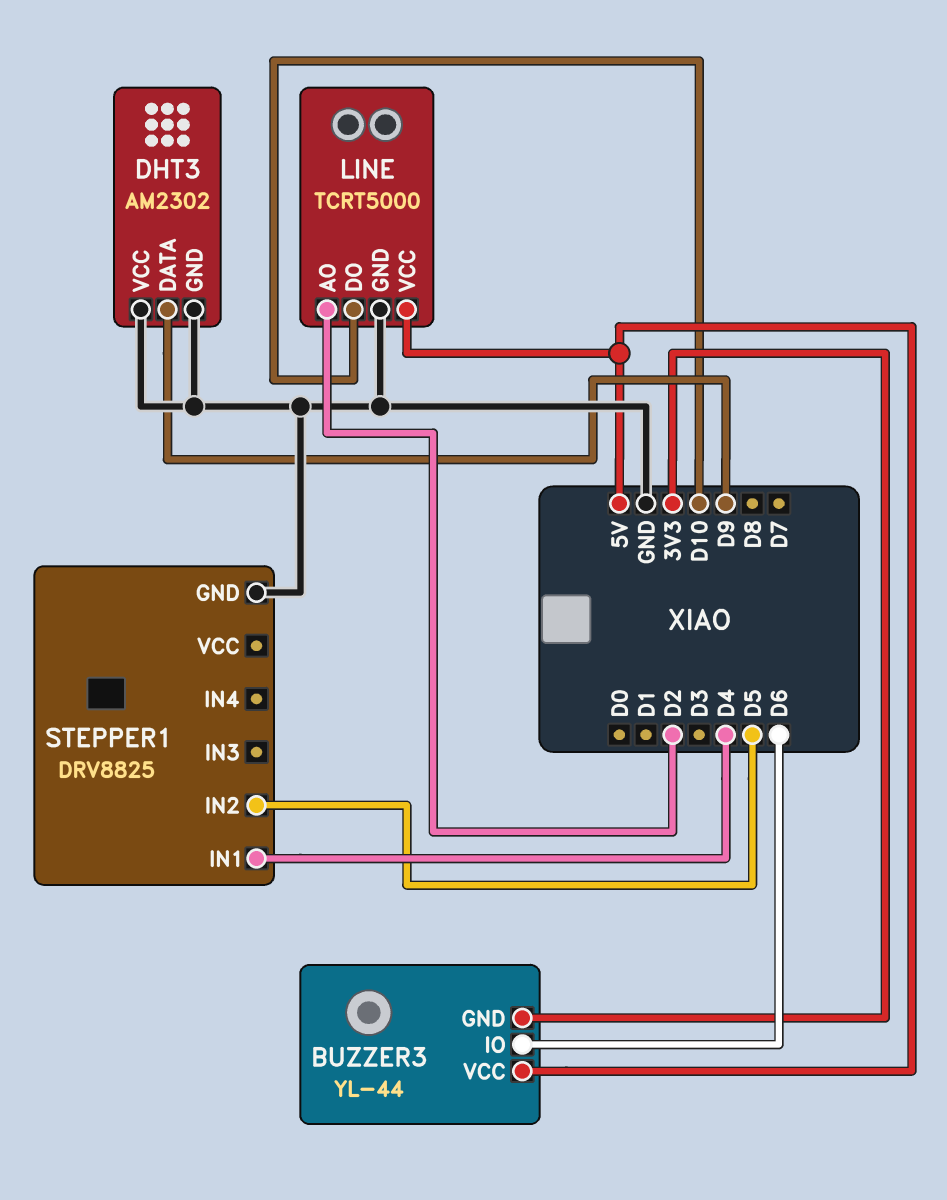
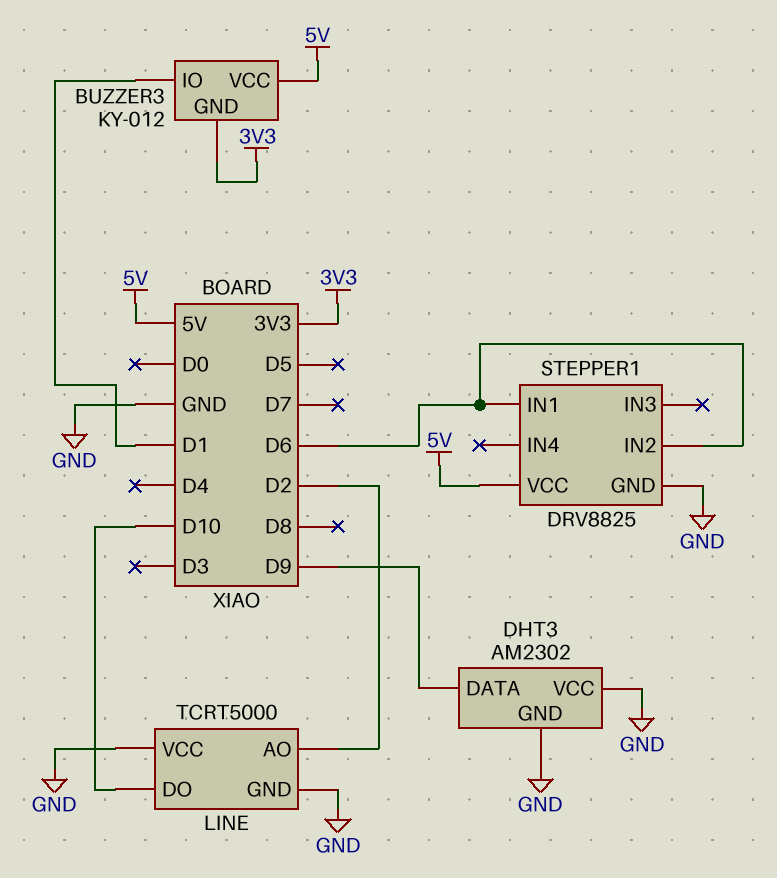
BUZZER3: YL-44 -> KY-012
BUZZER3 pin IO: D6 -> D1
LINE pin VCC: 5V -> GND
STEPPER1 pin IN1: D4 -> D6
STEPPER1 pin IN2: D5 -> D6
STEPPER1 pin VCC: none -> 5V

